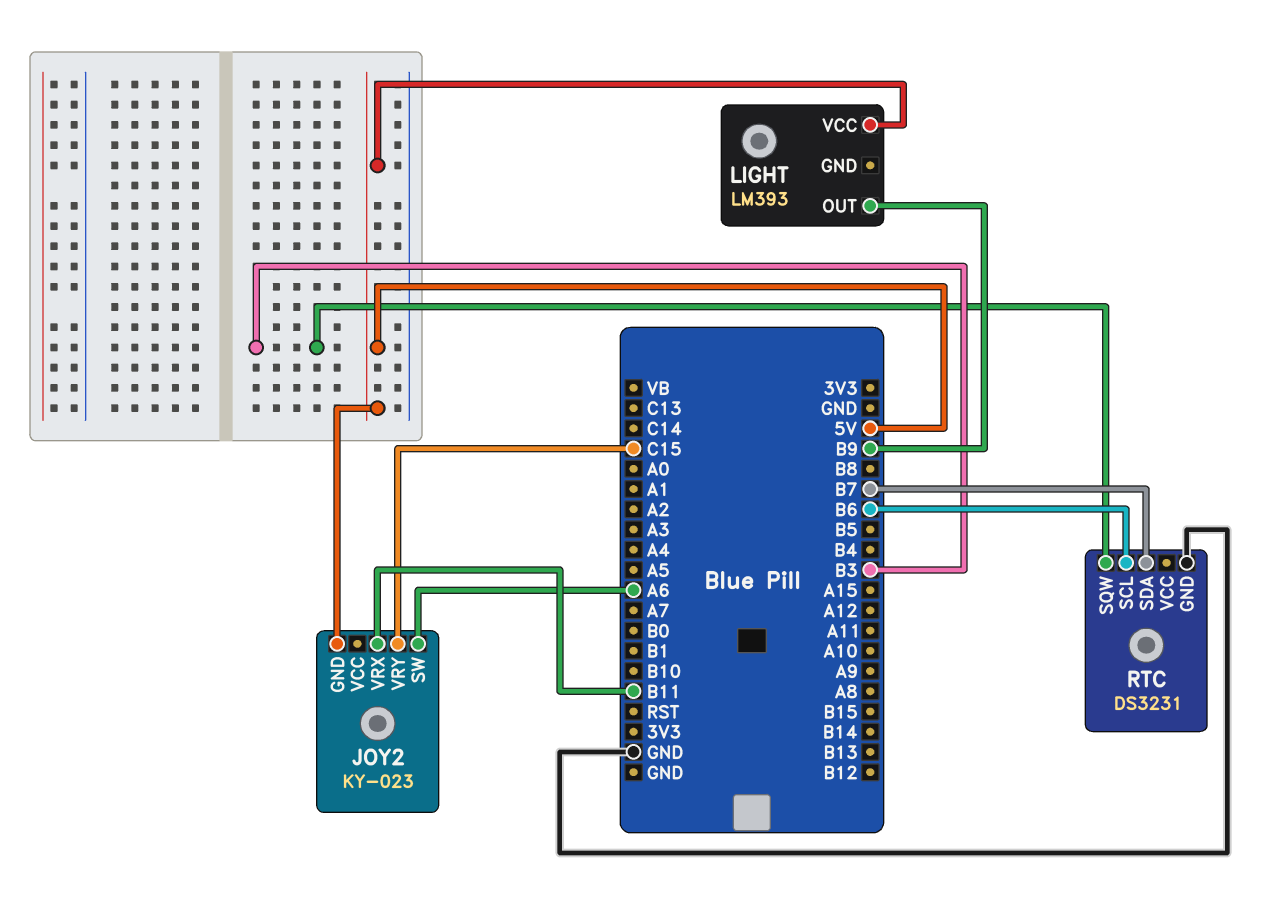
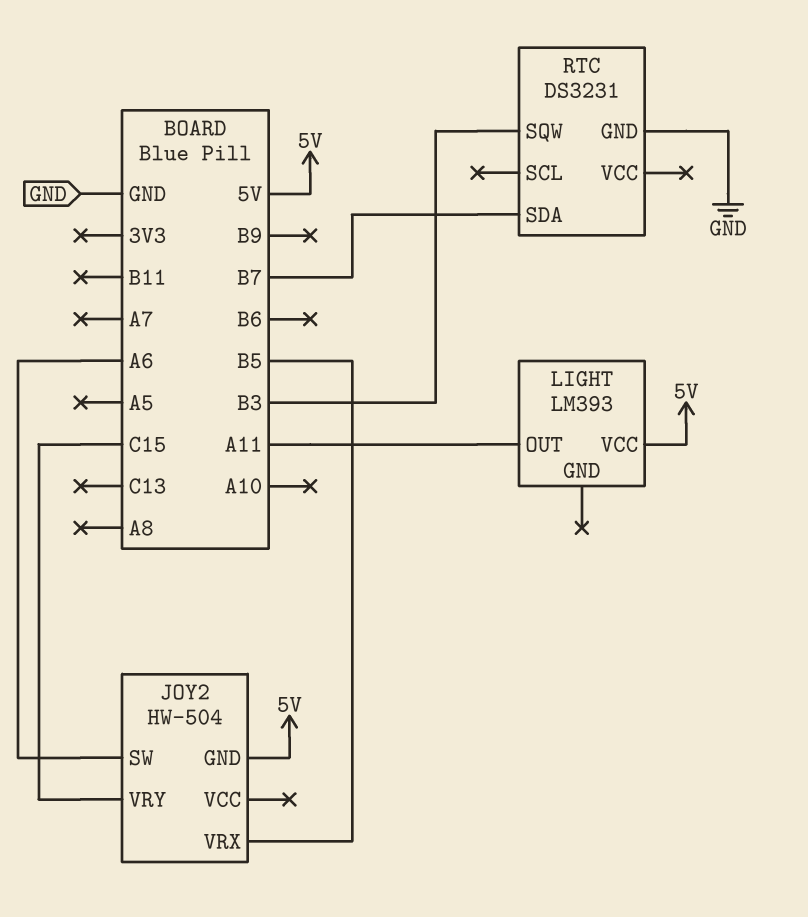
JOY2: KY-023 -> HW-504
JOY2 pin VRX: B11 -> B5
LIGHT pin OUT: B9 -> A11
RTC pin SCL: B6 -> none

